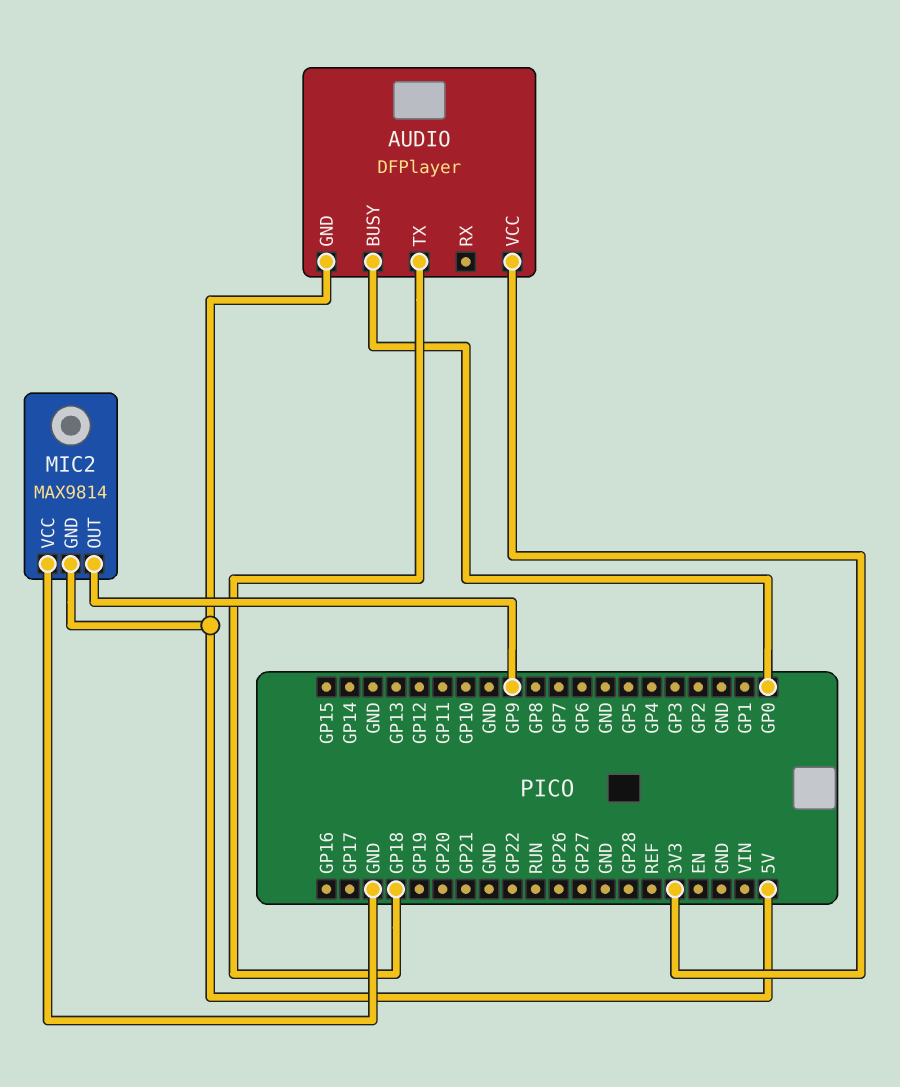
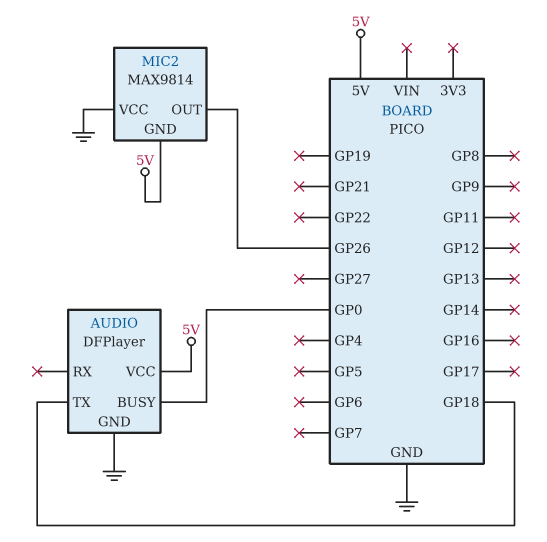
AUDIO pin GND: 5V -> GND
AUDIO pin VCC: 3V3 -> 5V
MIC2 pin OUT: GP9 -> GP26

